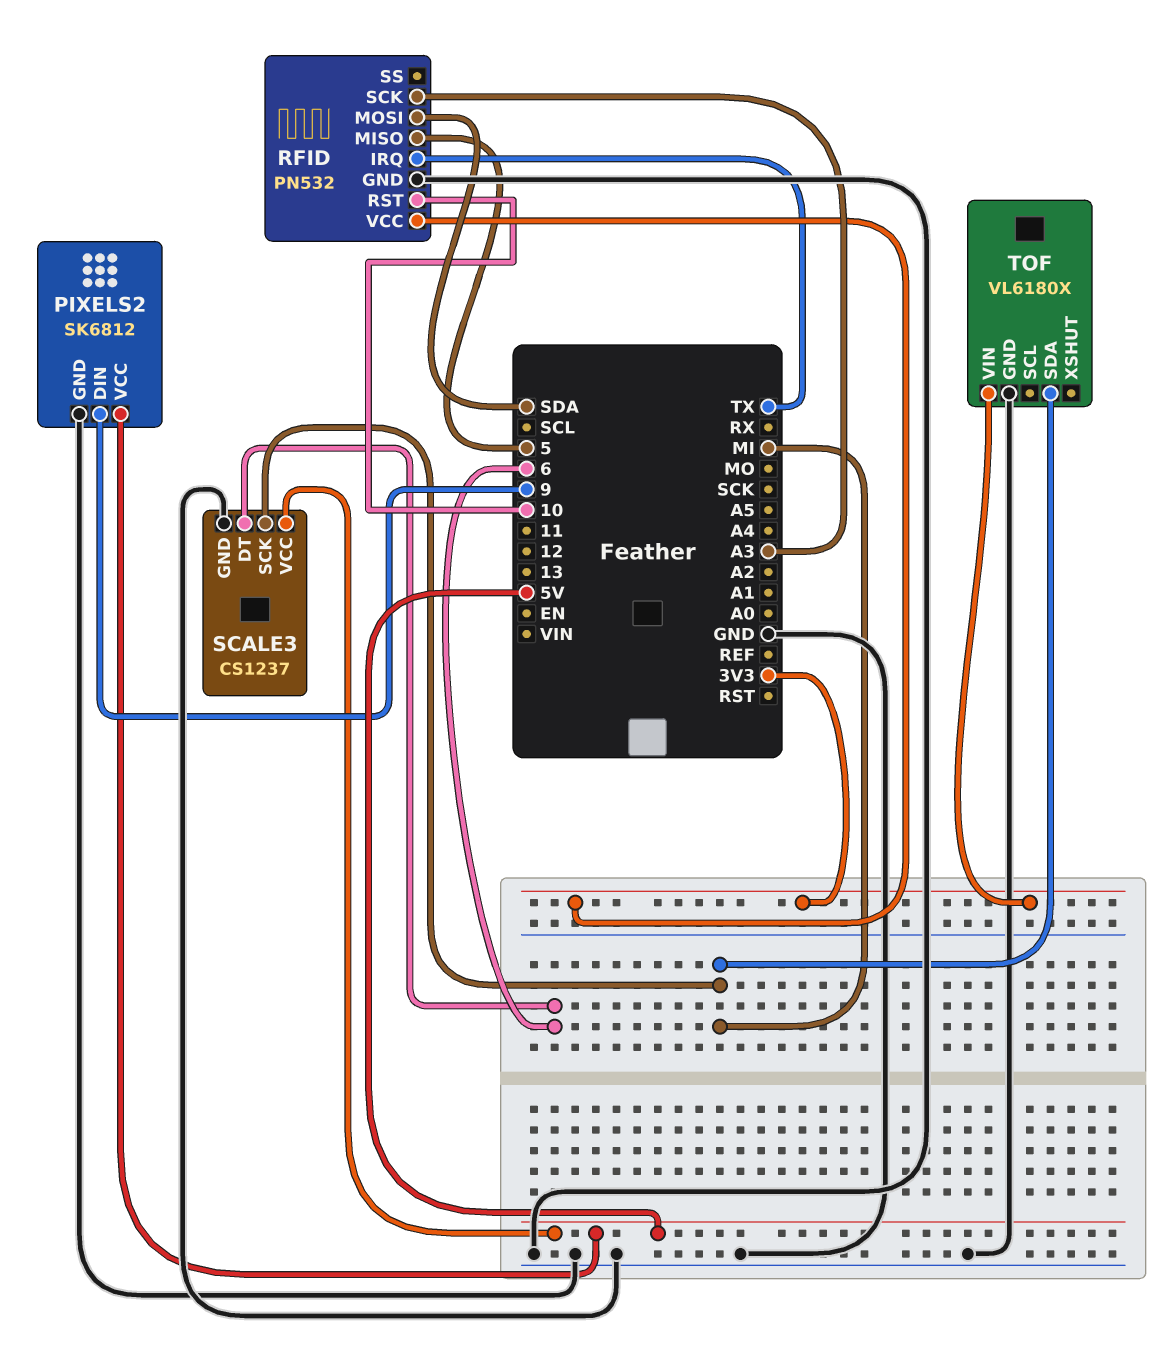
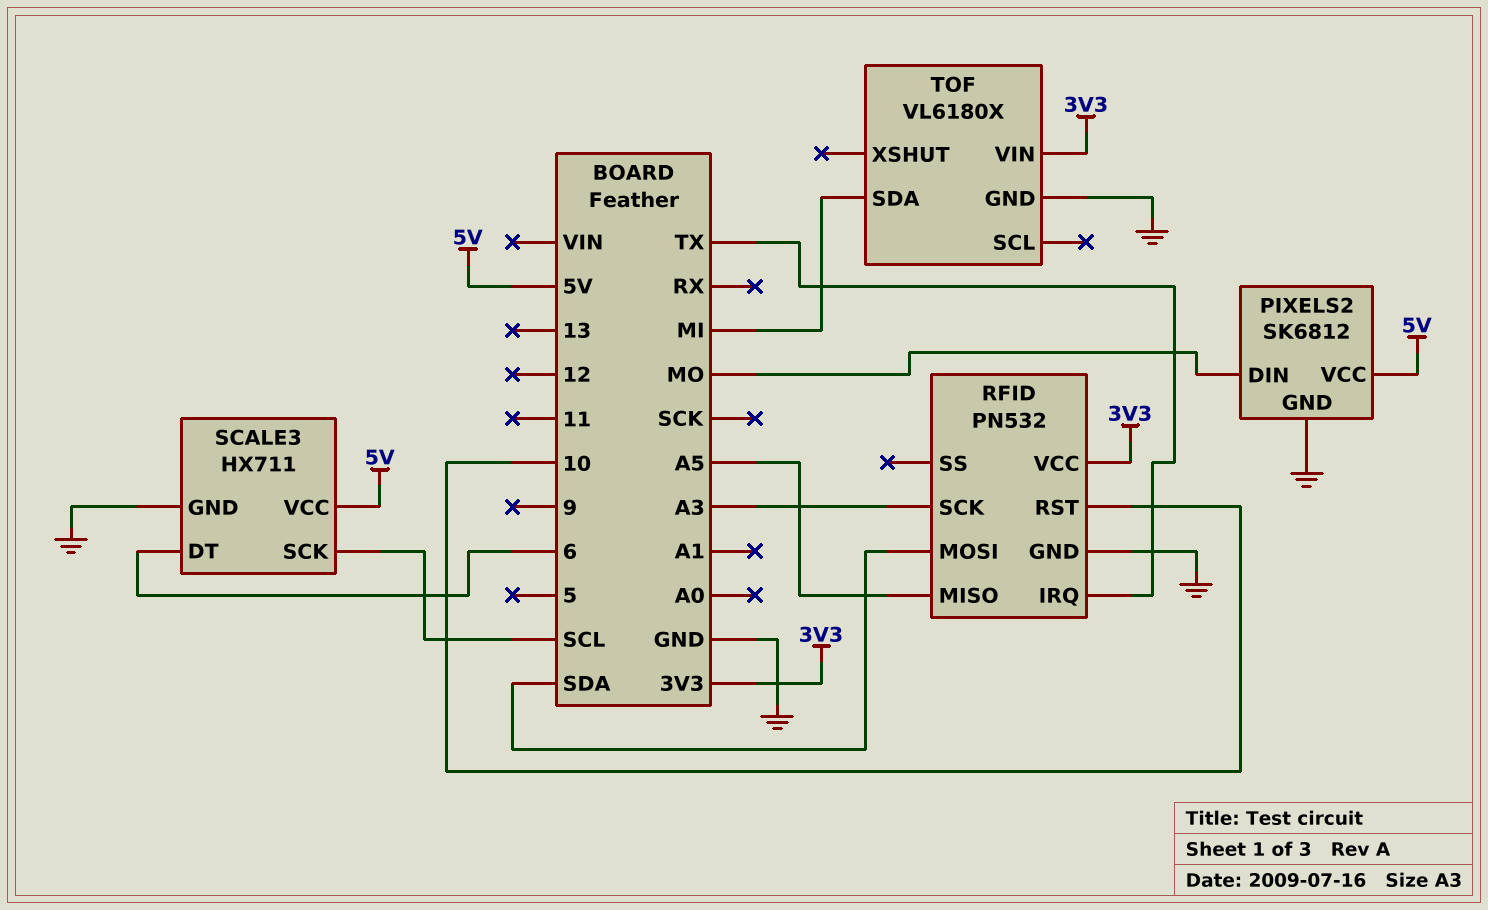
PIXELS2 pin DIN: 9 -> MO
RFID pin MISO: 5 -> A5
SCALE3: CS1237 -> HX711
SCALE3 pin SCK: MI -> SCL

